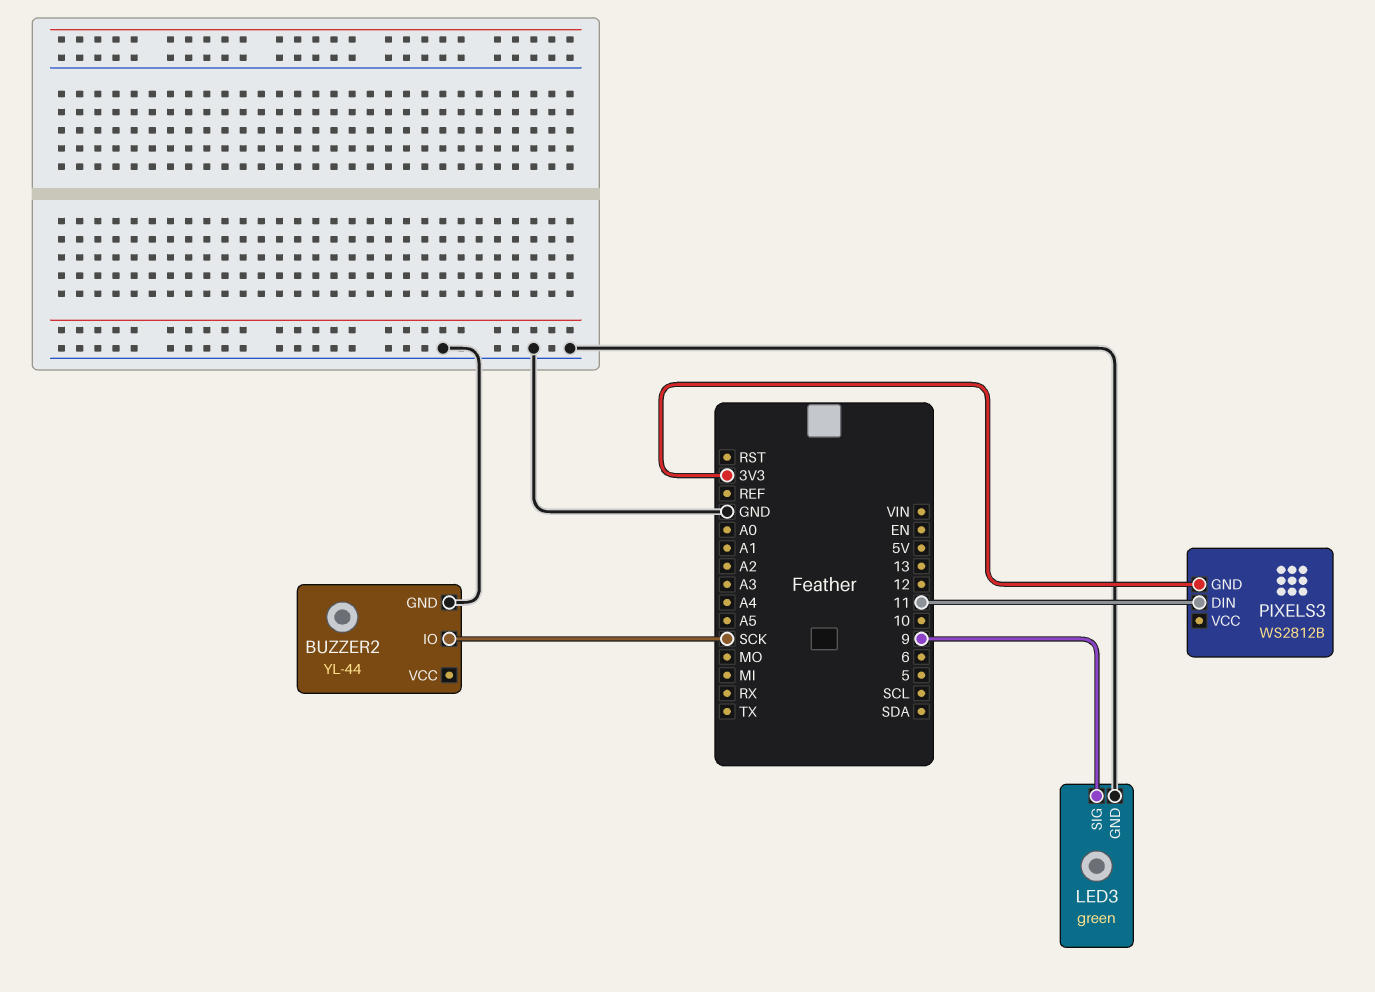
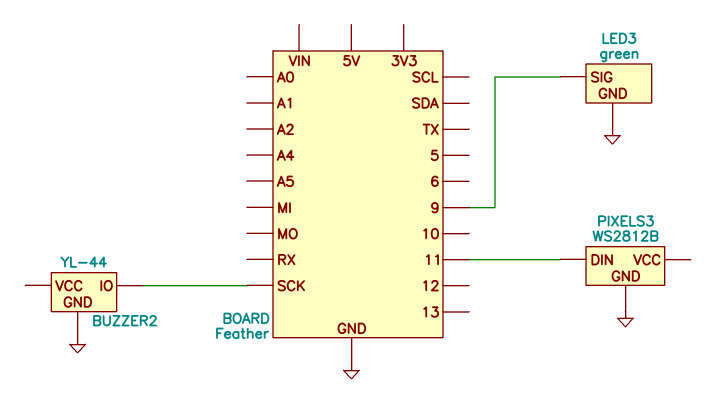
PIXELS3 pin GND: 3V3 -> GND

